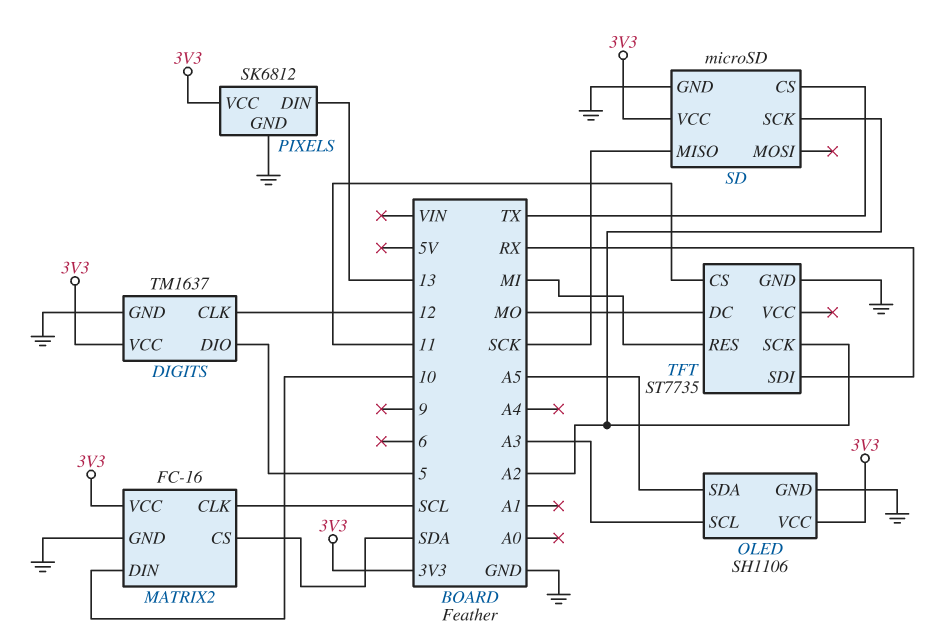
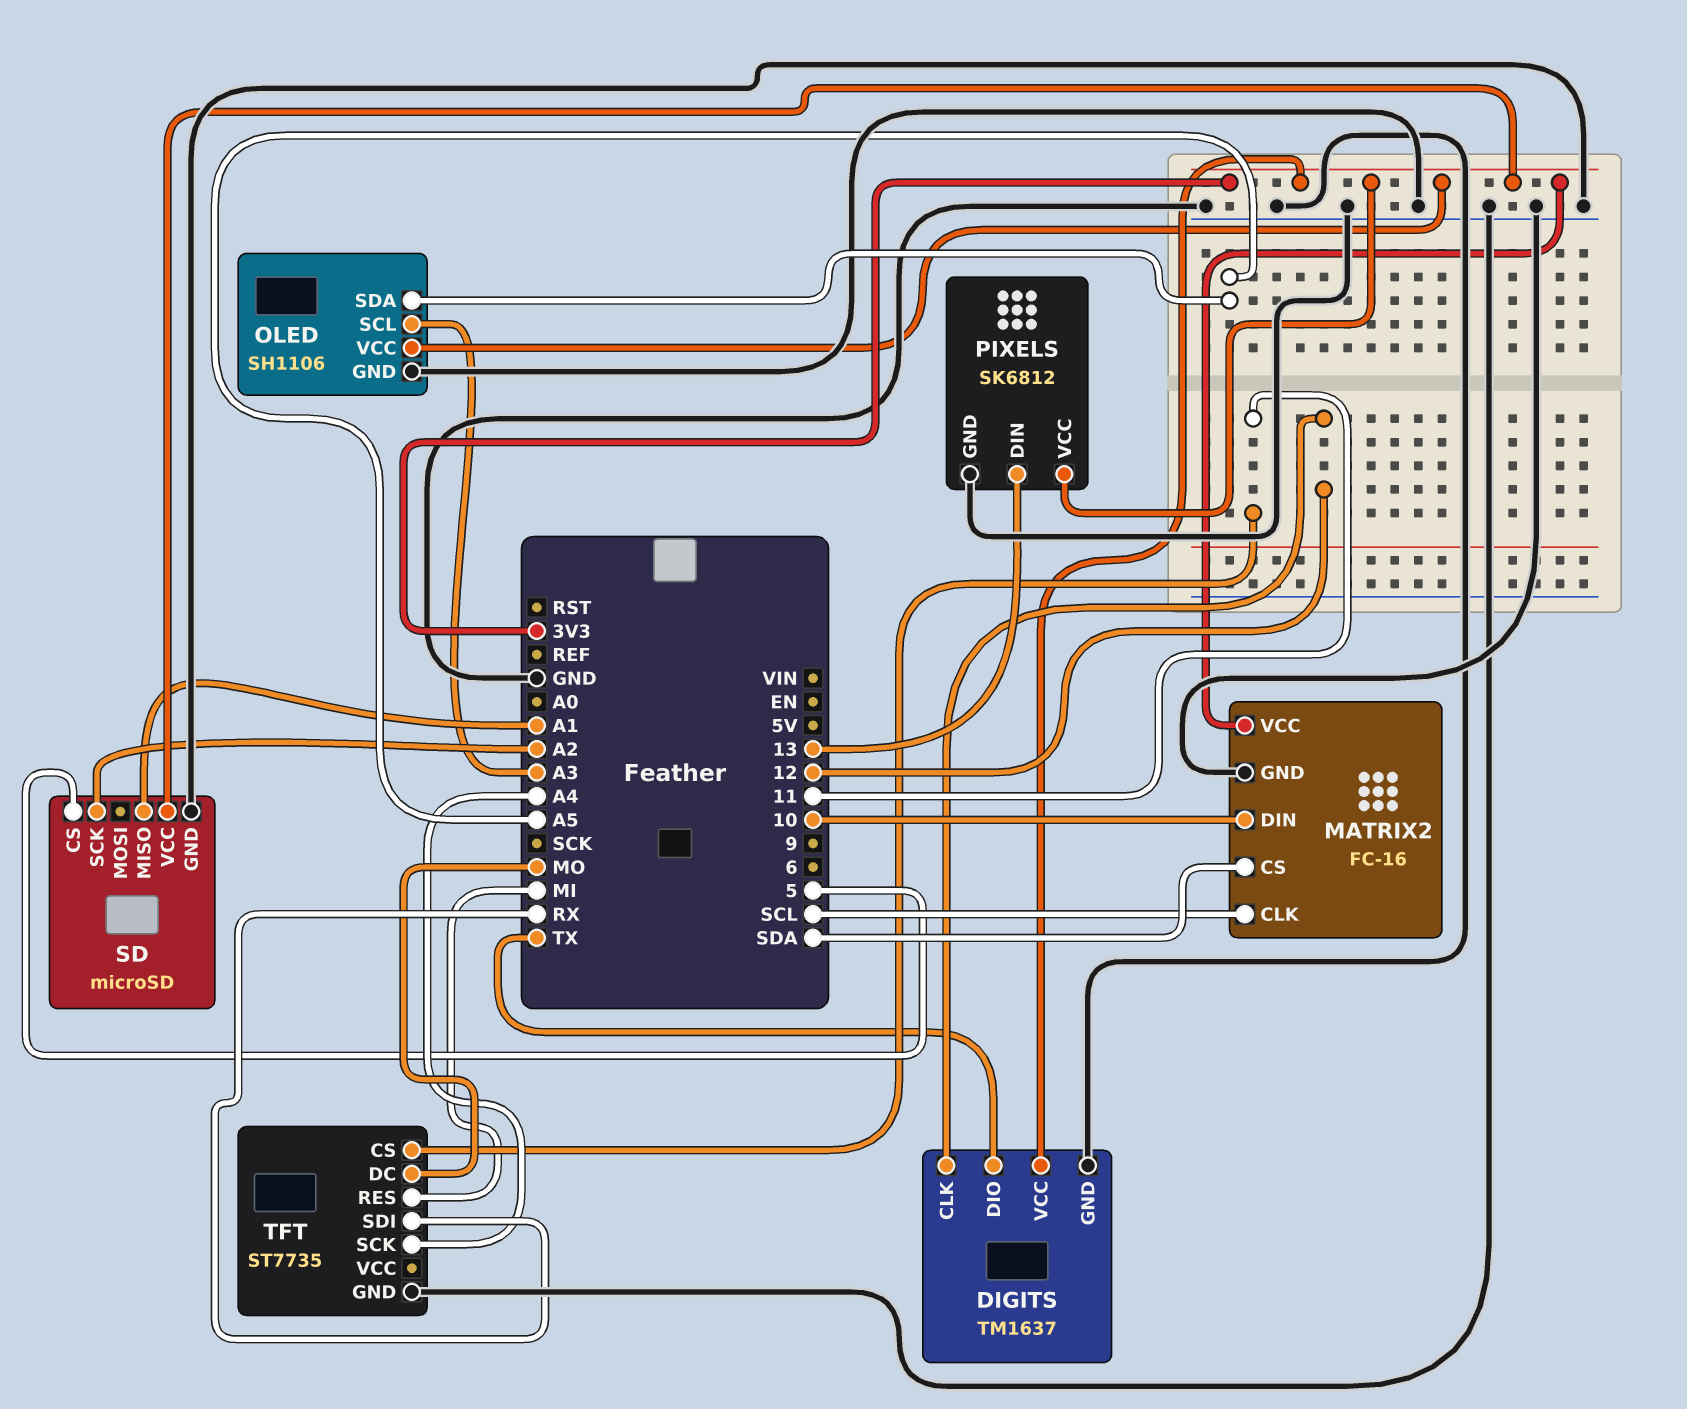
DIGITS pin DIO: 5 -> TX
SD pin CS: TX -> 5
SD pin MISO: SCK -> A1
TFT pin SCK: A2 -> A4

